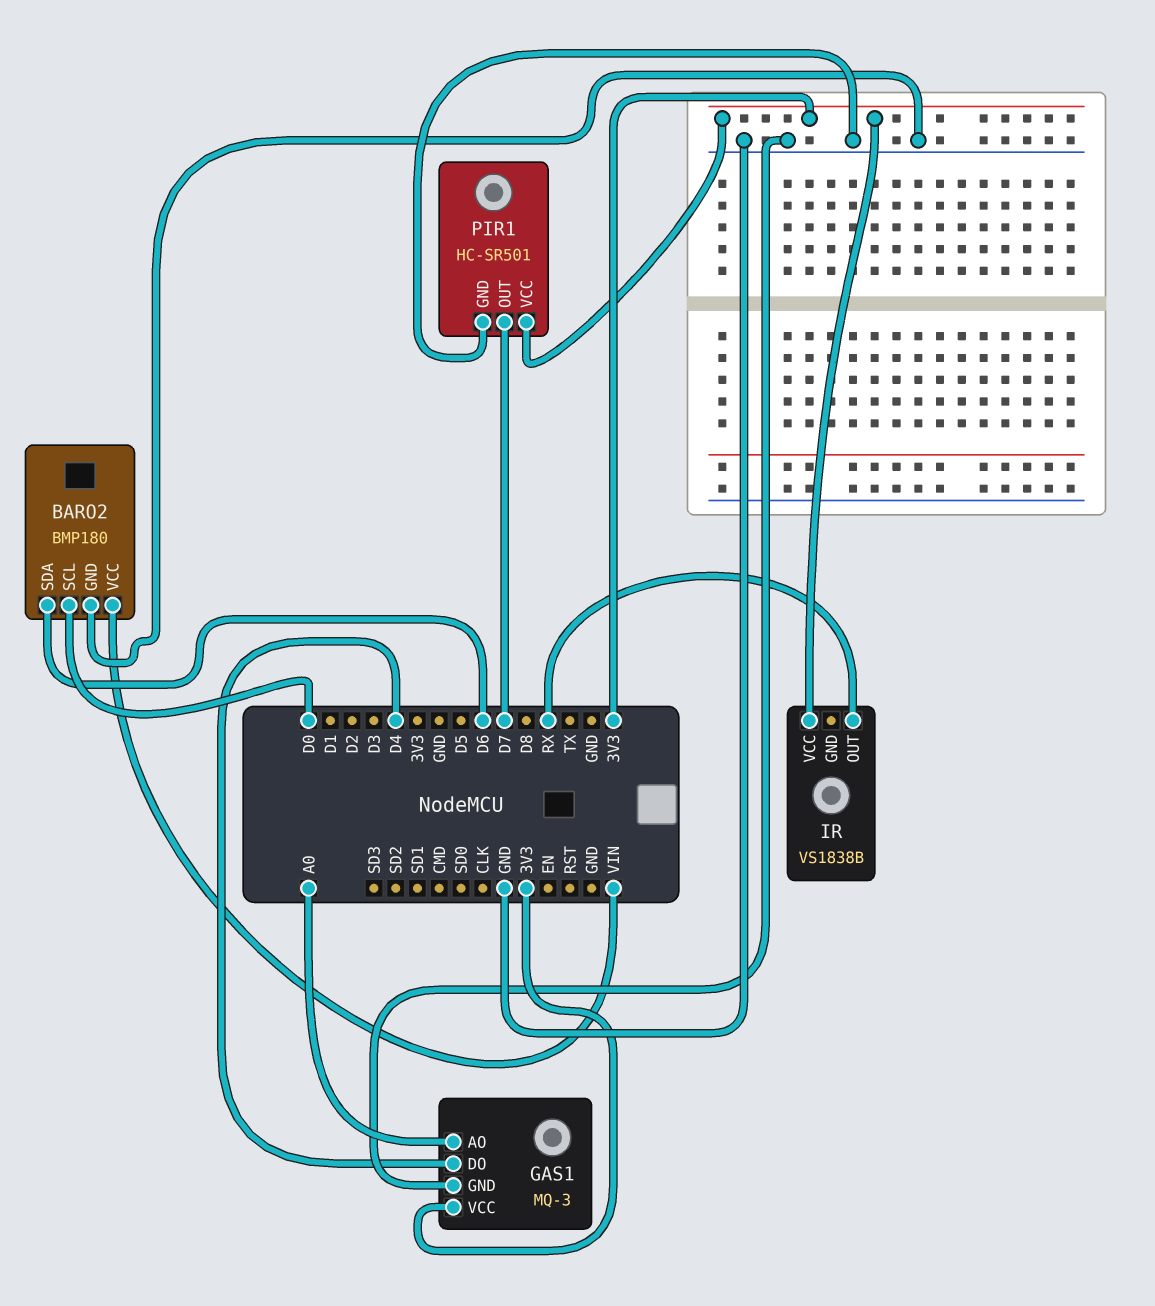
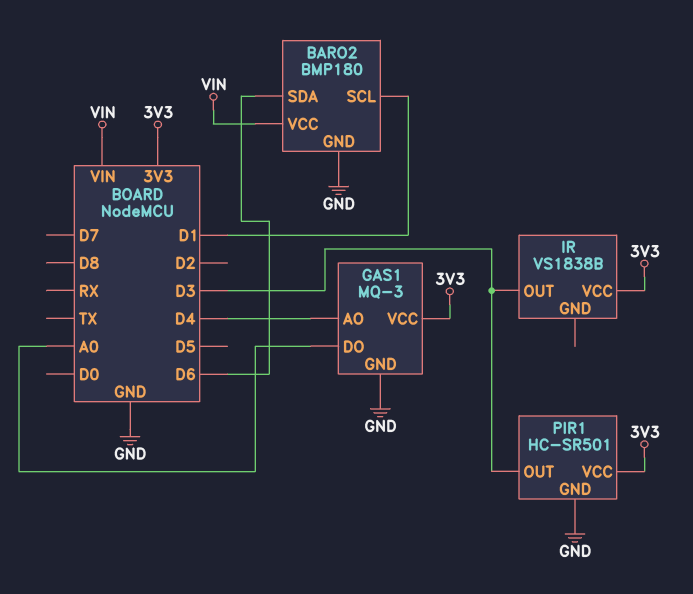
BARO2 pin SCL: D0 -> D1
GAS1 pin AO: A0 -> D4
GAS1 pin DO: D4 -> A0
IR pin OUT: RX -> D3
PIR1 pin OUT: D7 -> D3

